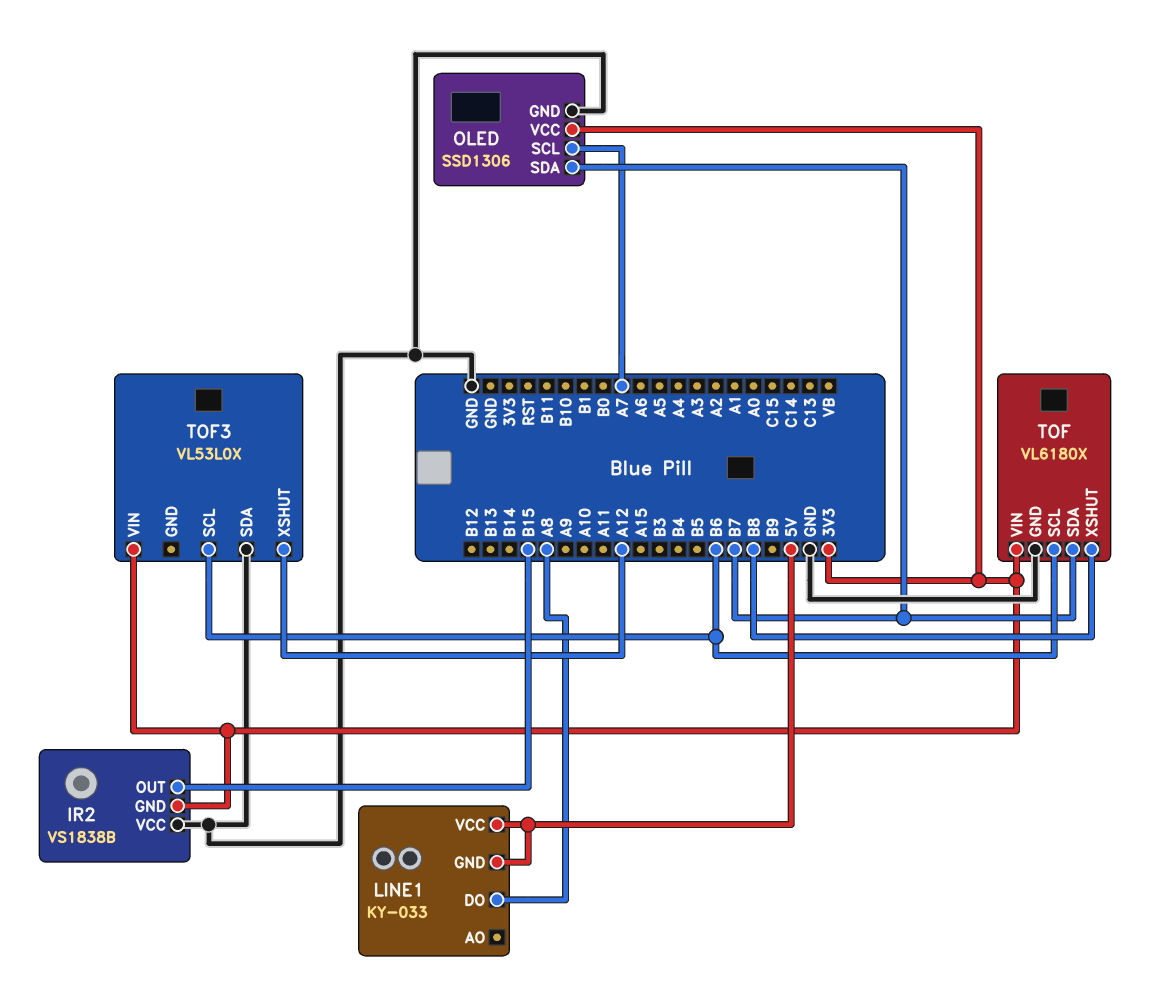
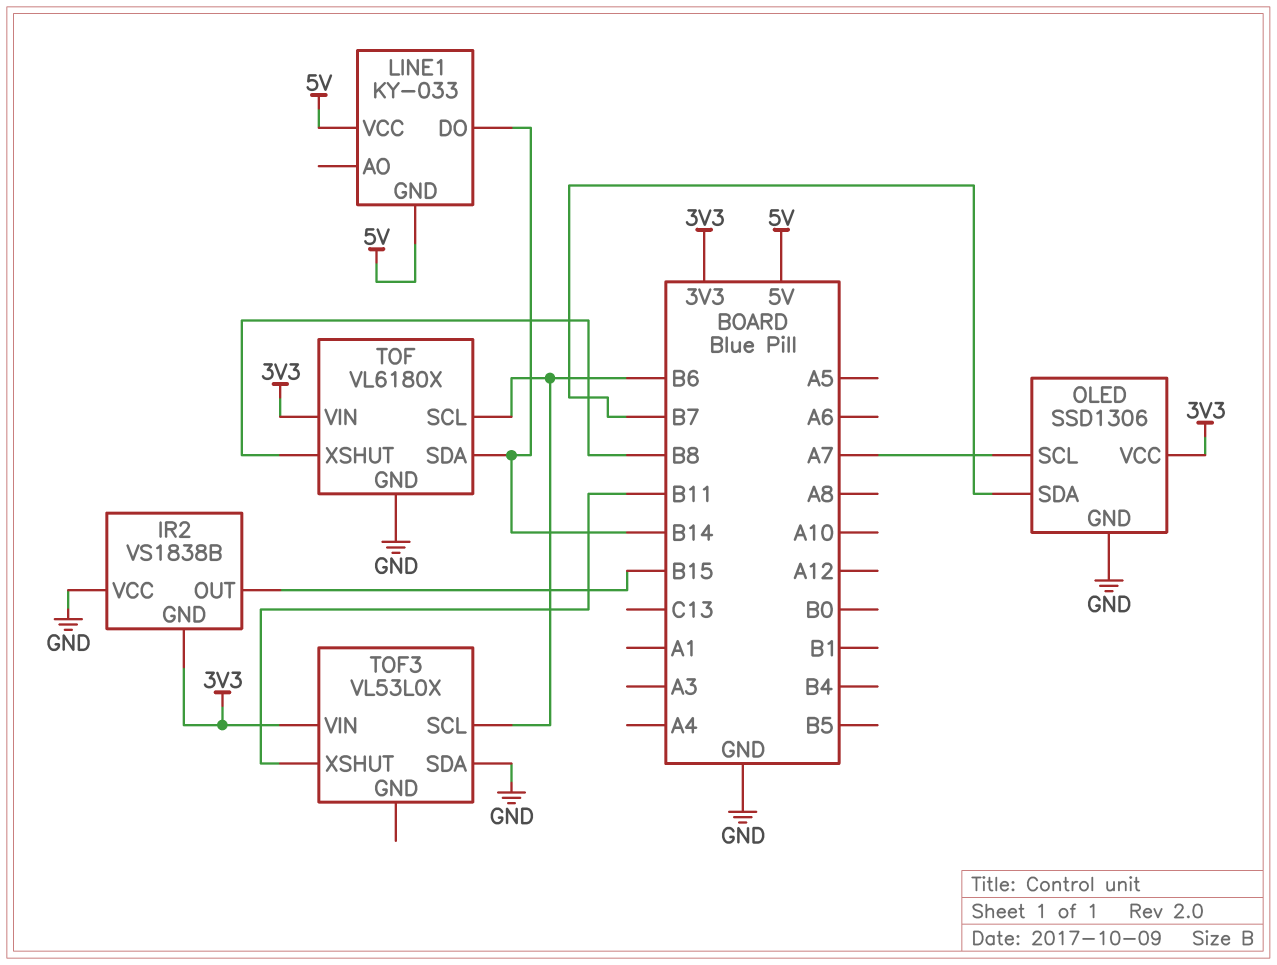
LINE1 pin DO: A8 -> B14
TOF pin SDA: B7 -> B14
TOF3 pin XSHUT: A12 -> B11

